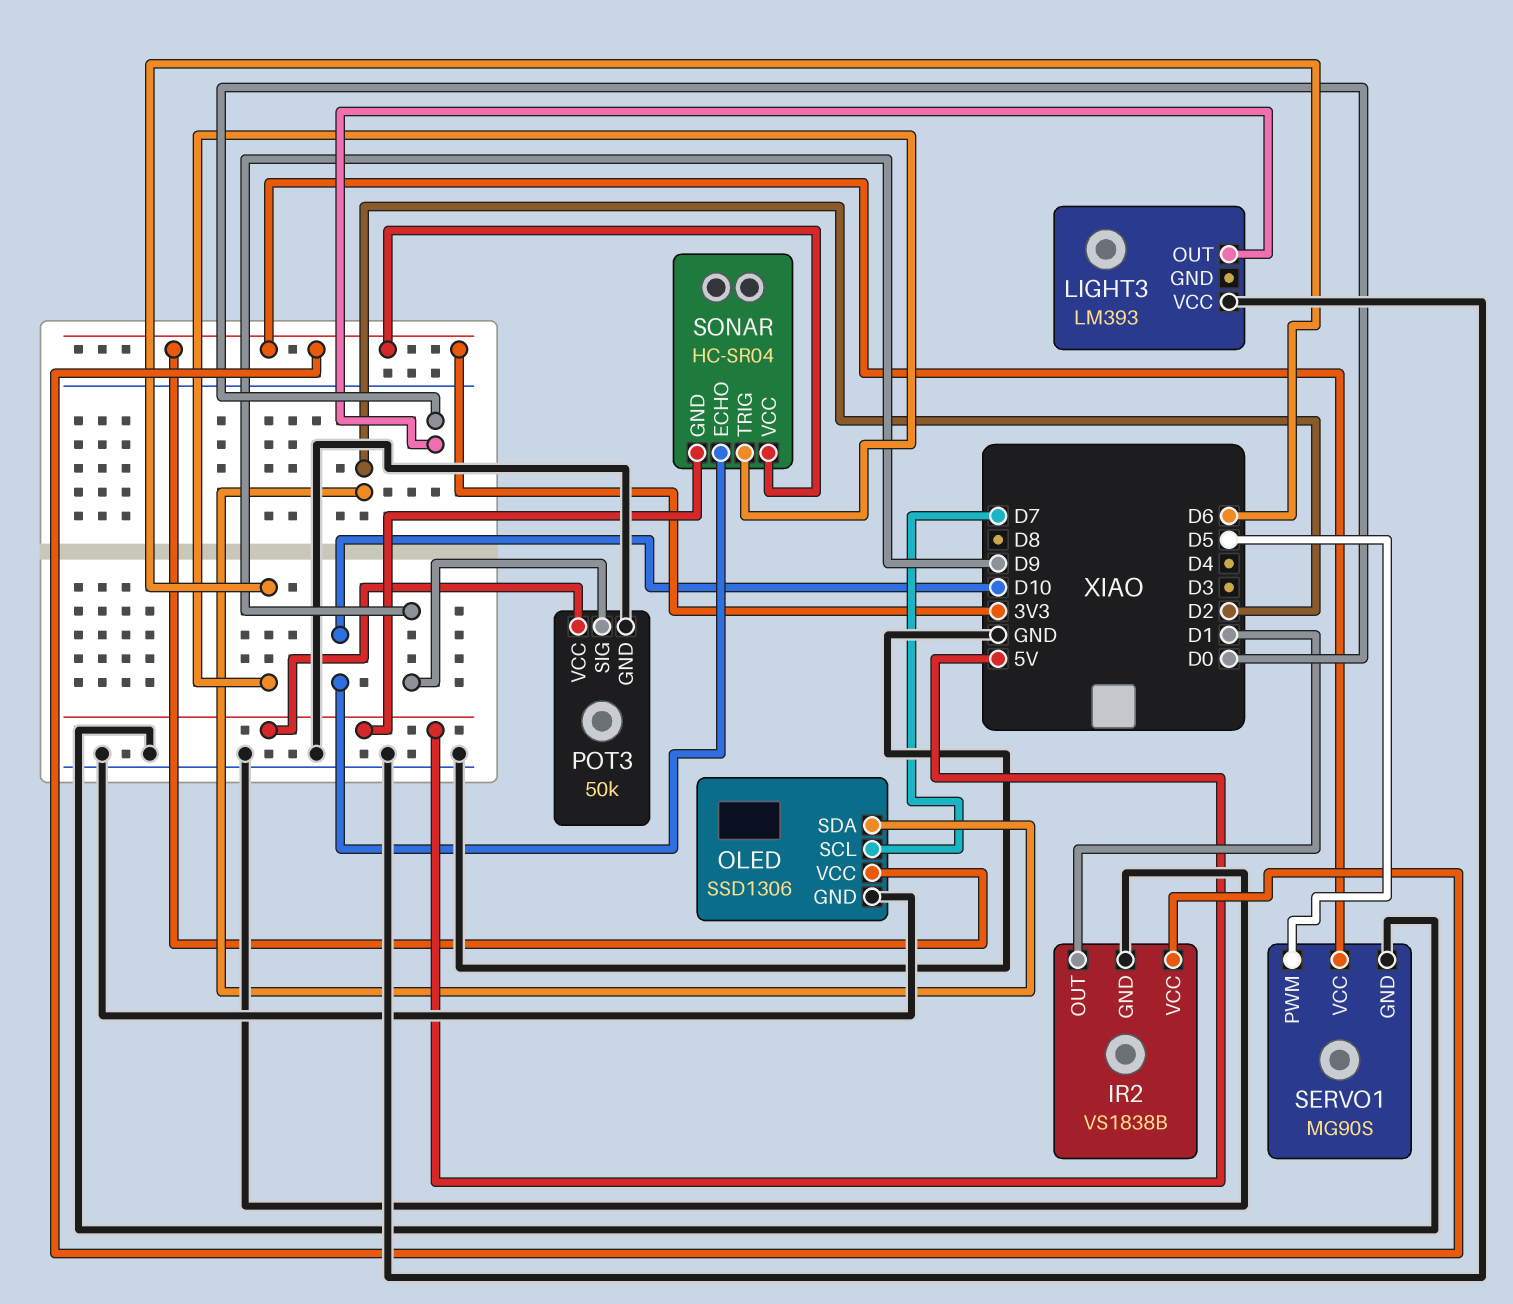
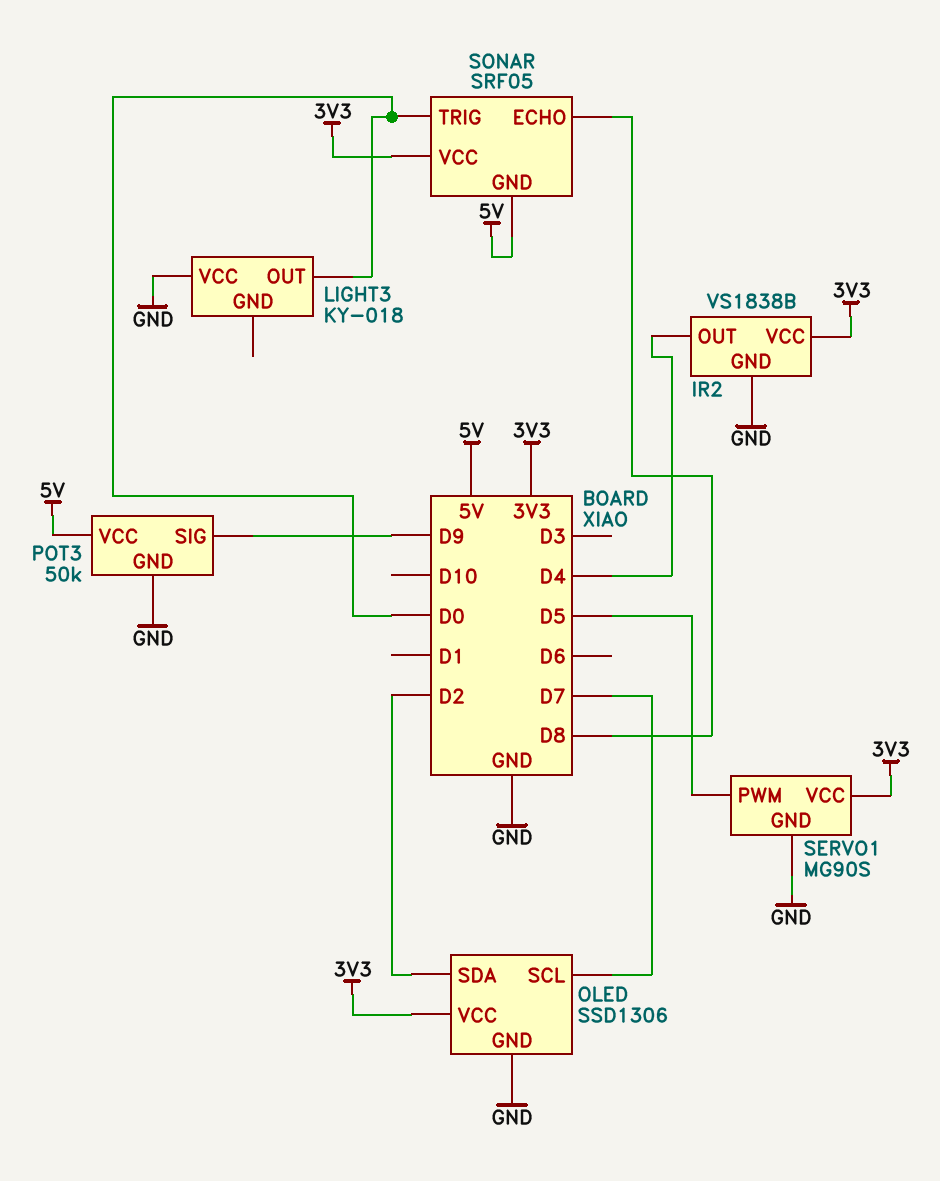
IR2 pin OUT: D1 -> D4
LIGHT3: LM393 -> KY-018
SONAR: HC-SR04 -> SRF05
SONAR pin ECHO: D10 -> D8
SONAR pin TRIG: D6 -> D0

